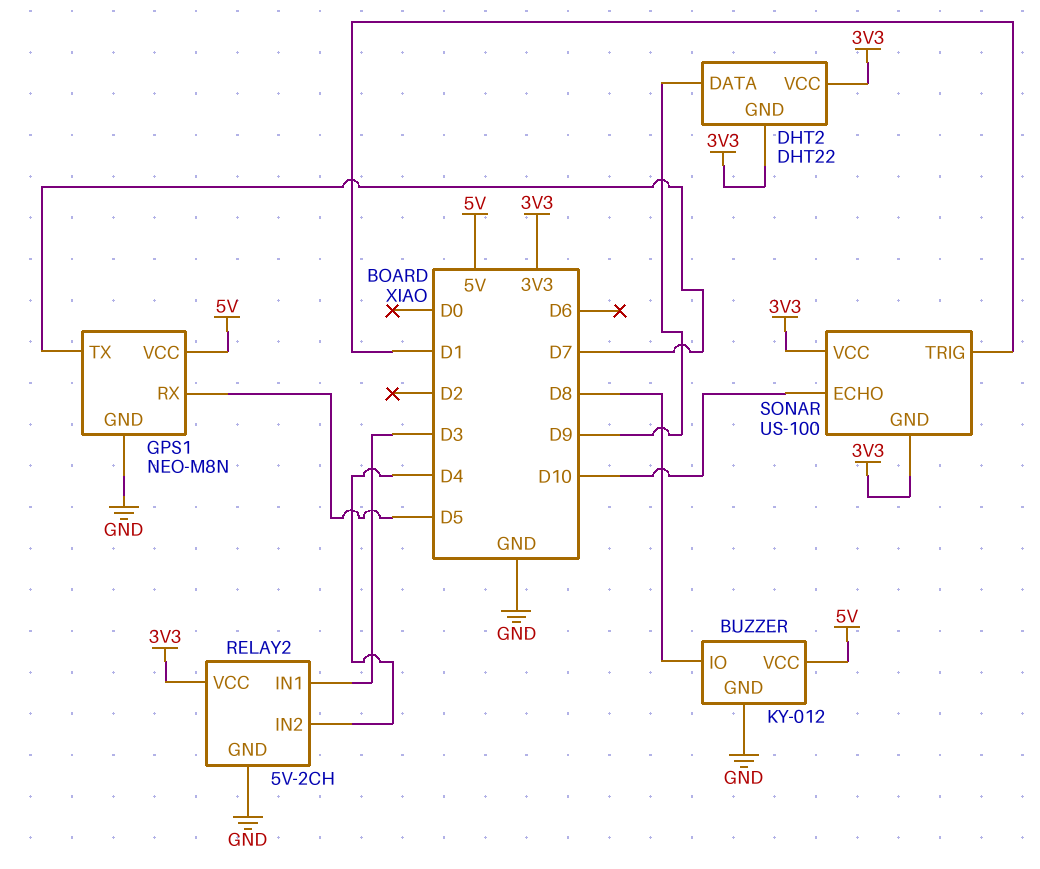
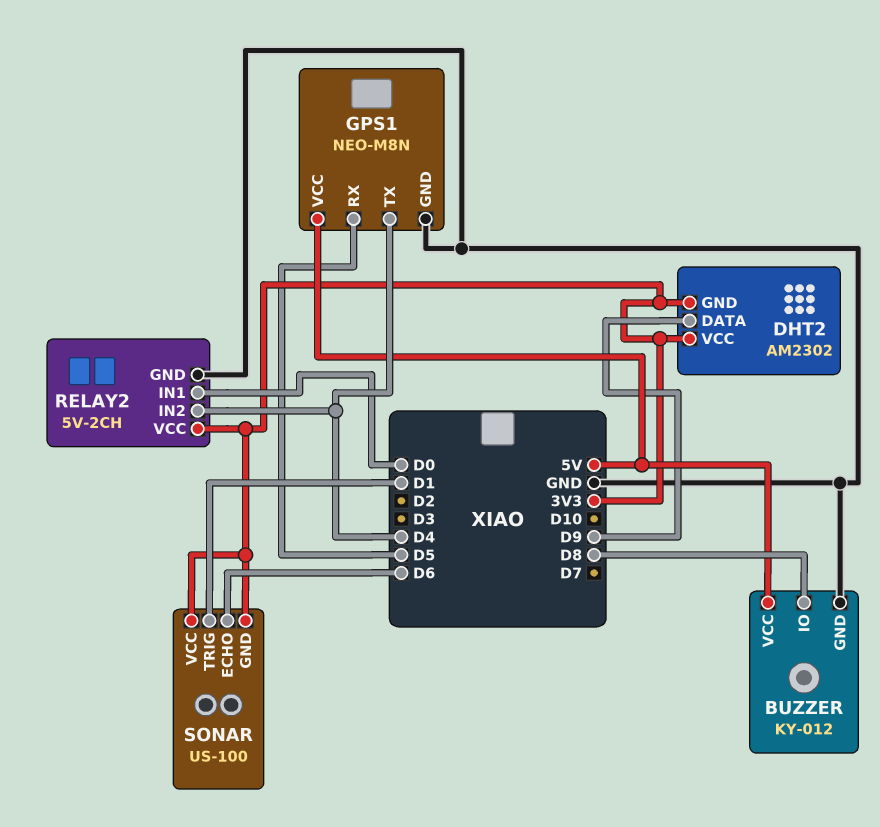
DHT2: DHT22 -> AM2302
GPS1 pin TX: D7 -> D4
RELAY2 pin IN1: D3 -> D0
SONAR pin ECHO: D10 -> D6

